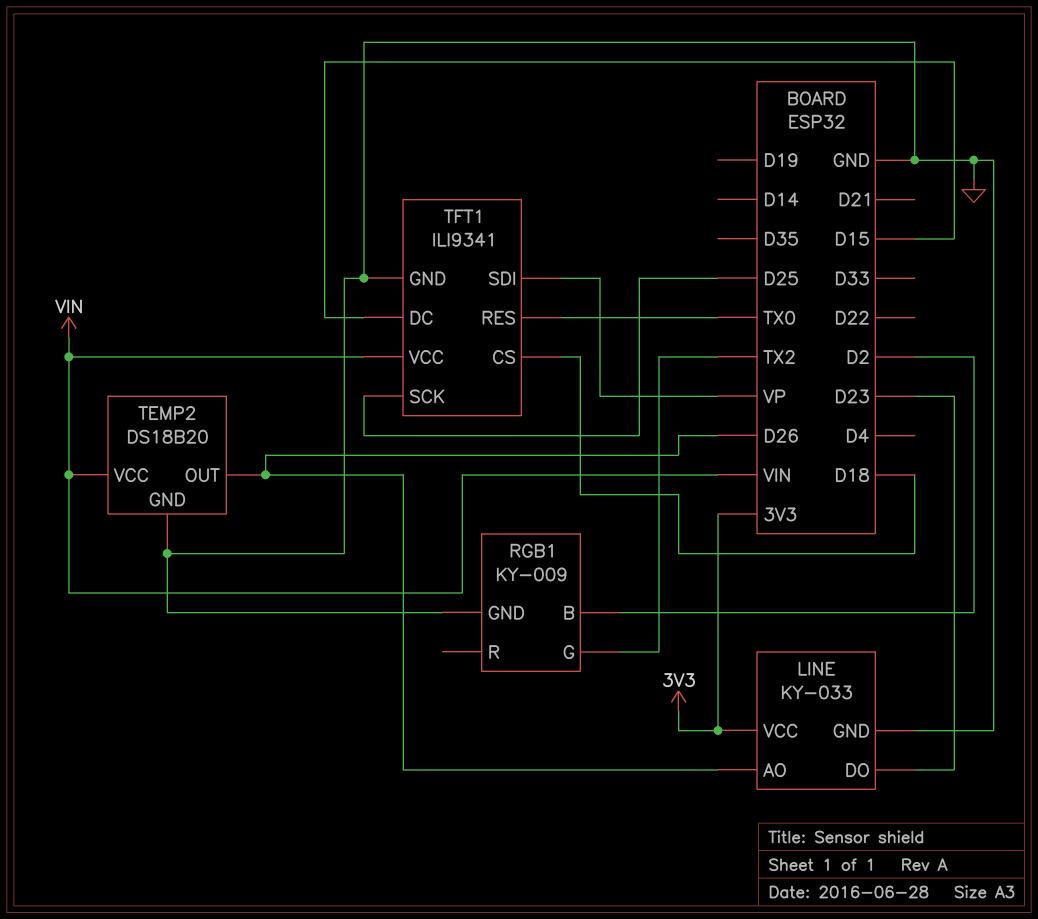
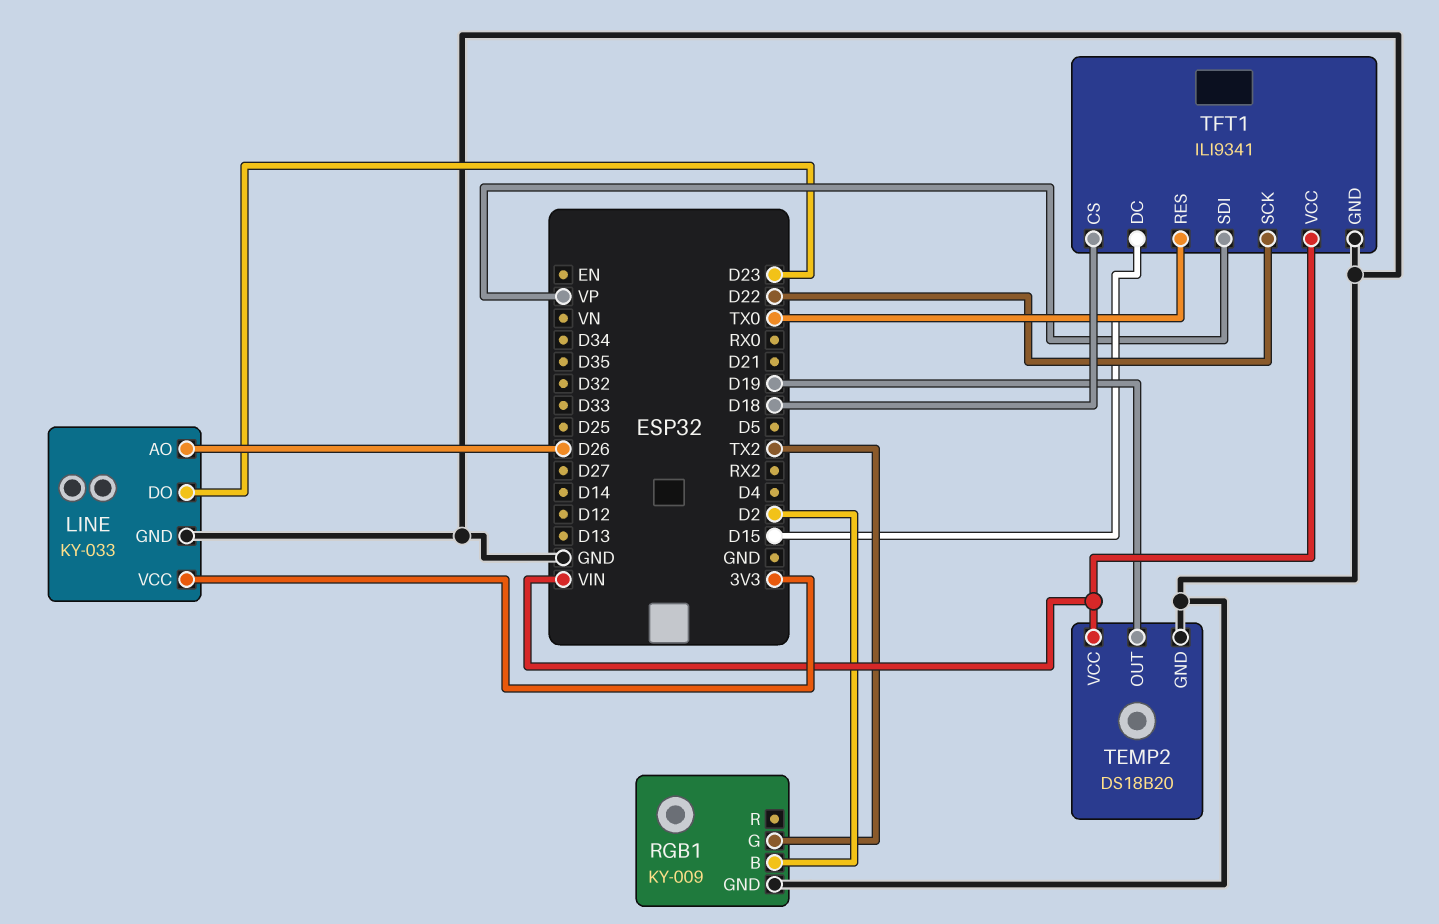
TEMP2 pin OUT: D26 -> D19
TFT1 pin SCK: D25 -> D22

